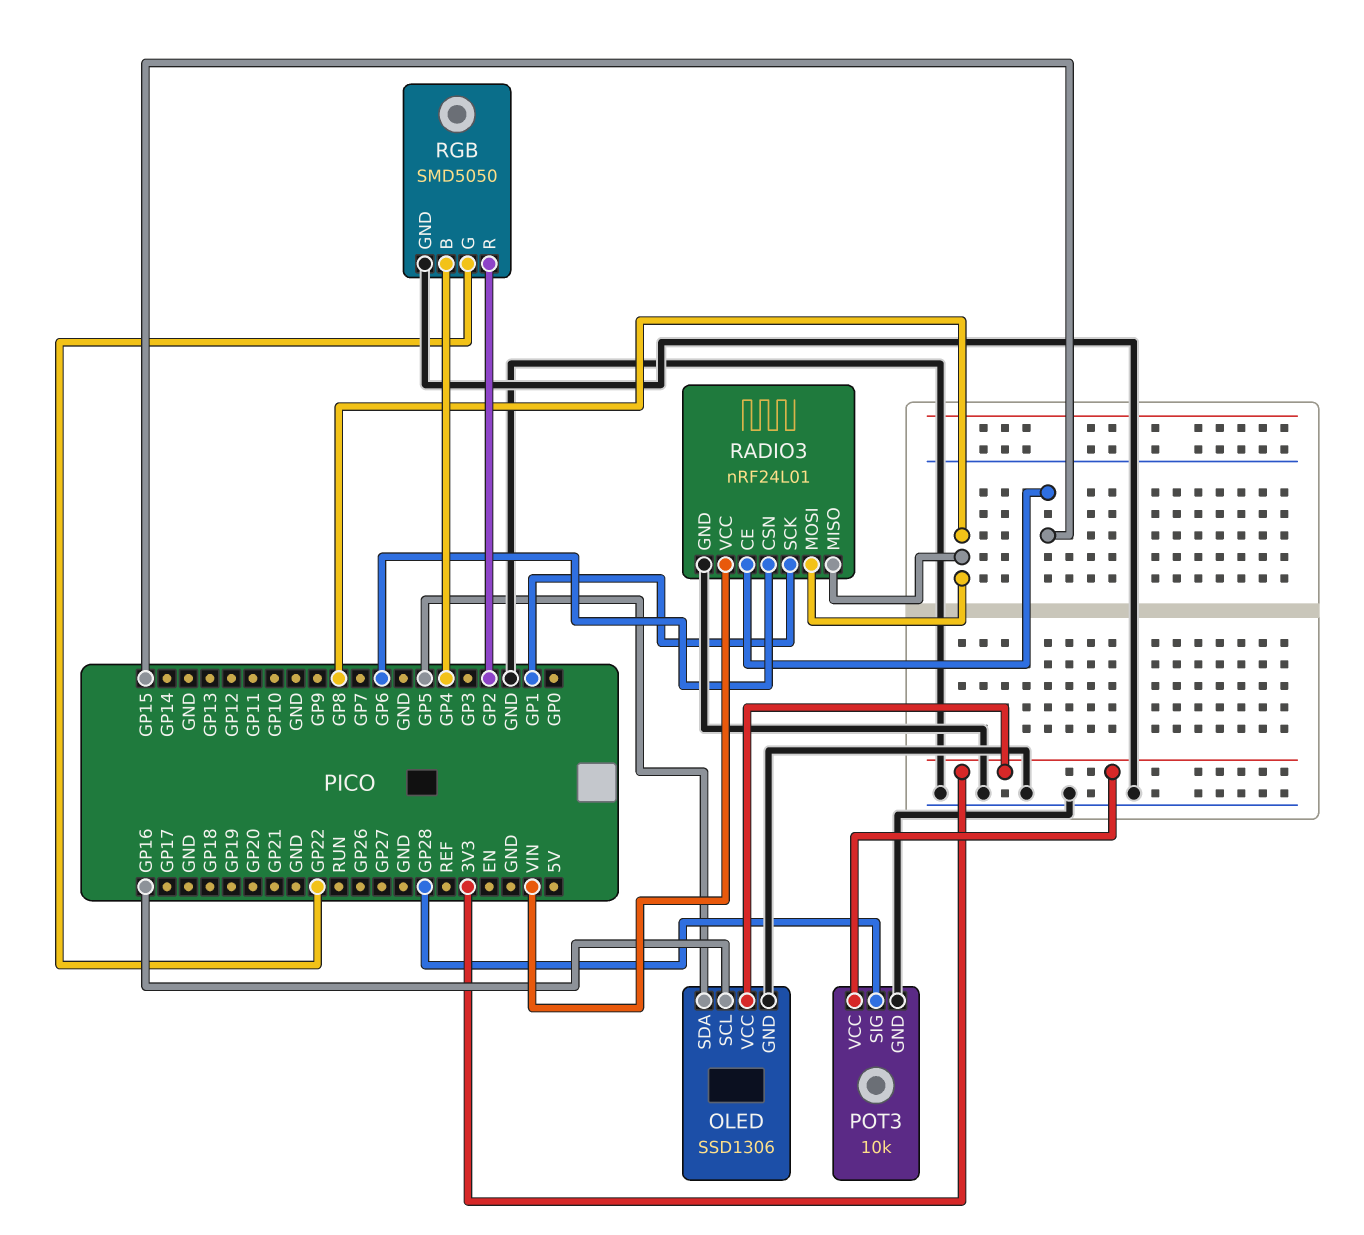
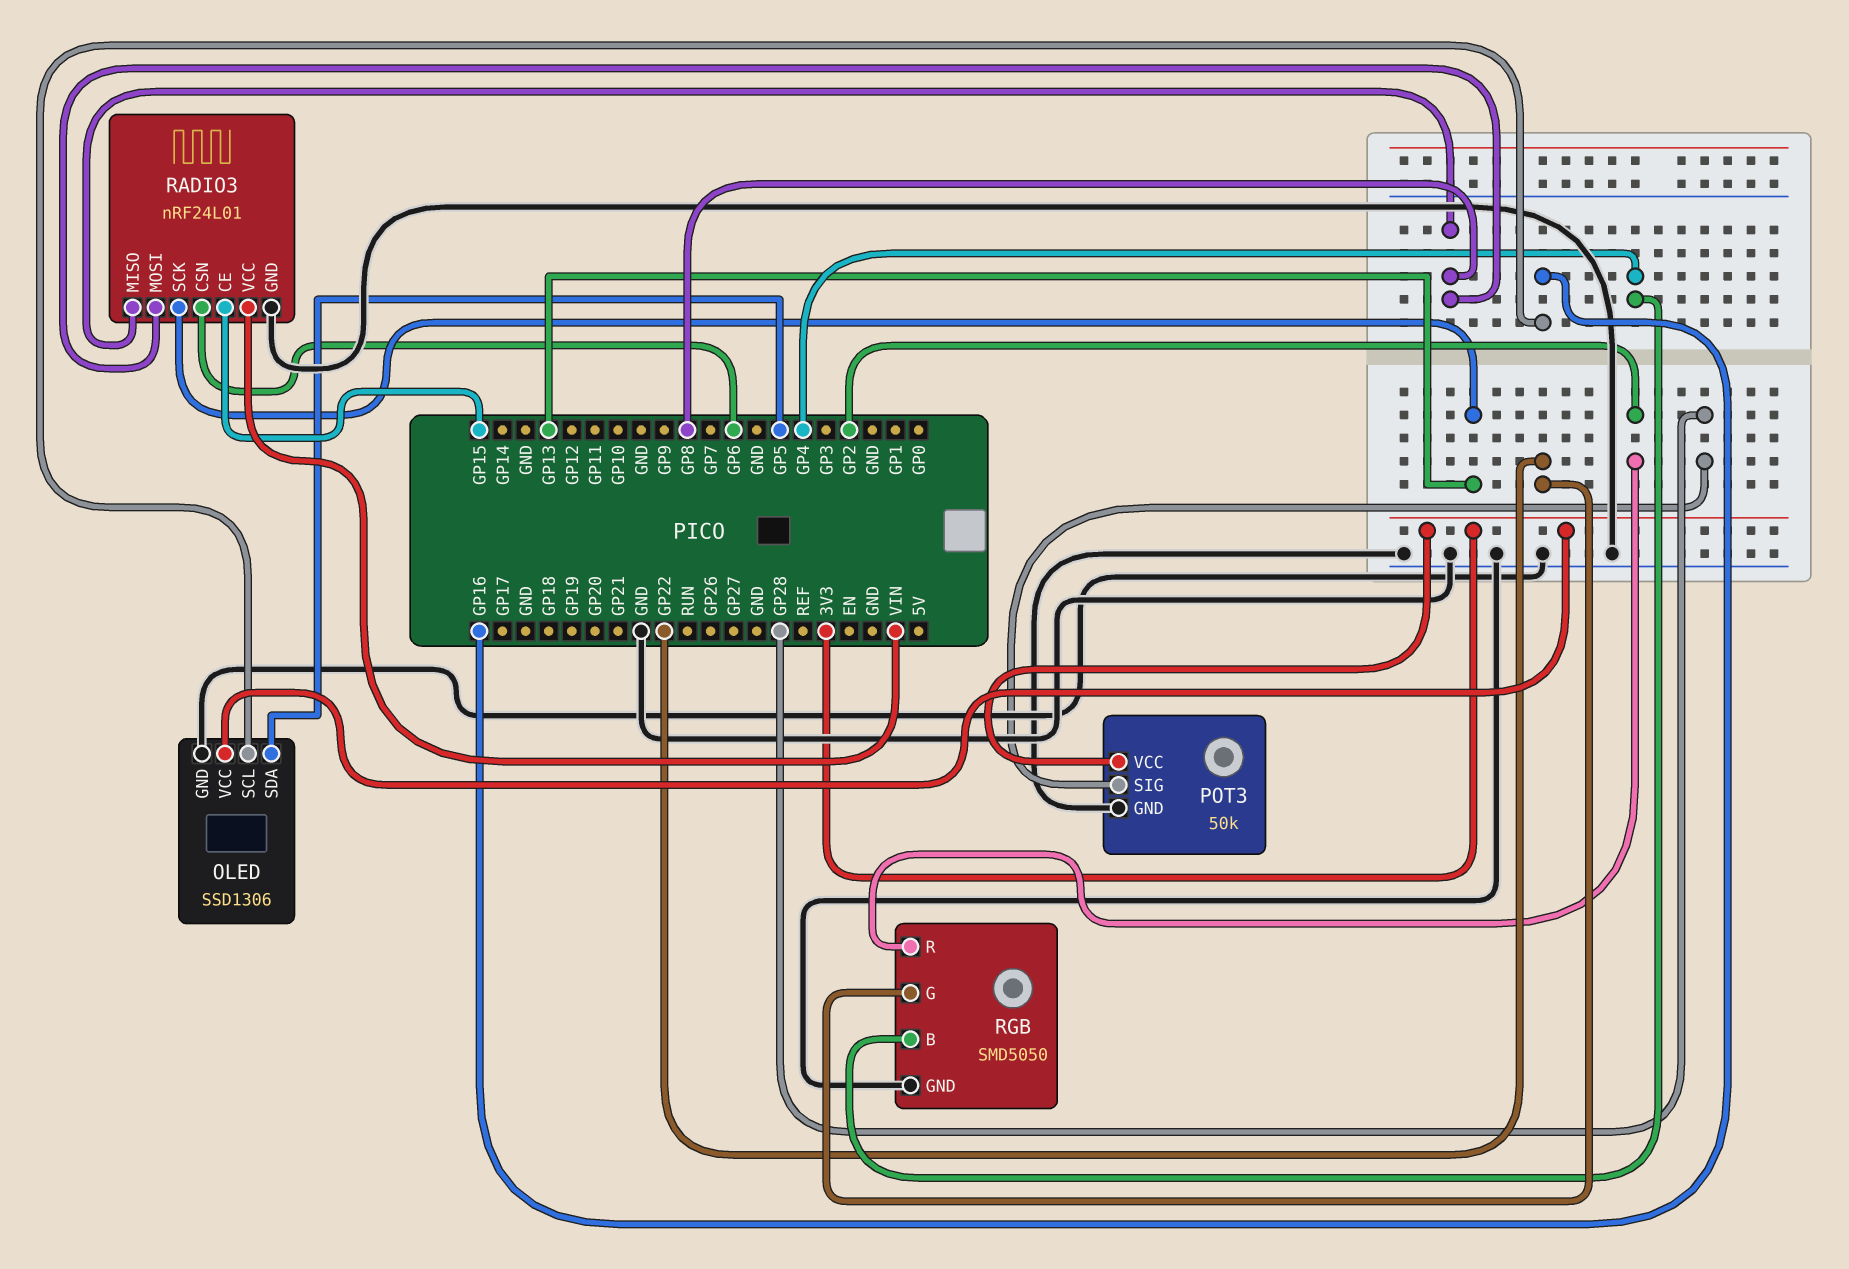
POT3: 10k -> 50k
RADIO3 pin SCK: GP1 -> GP13

